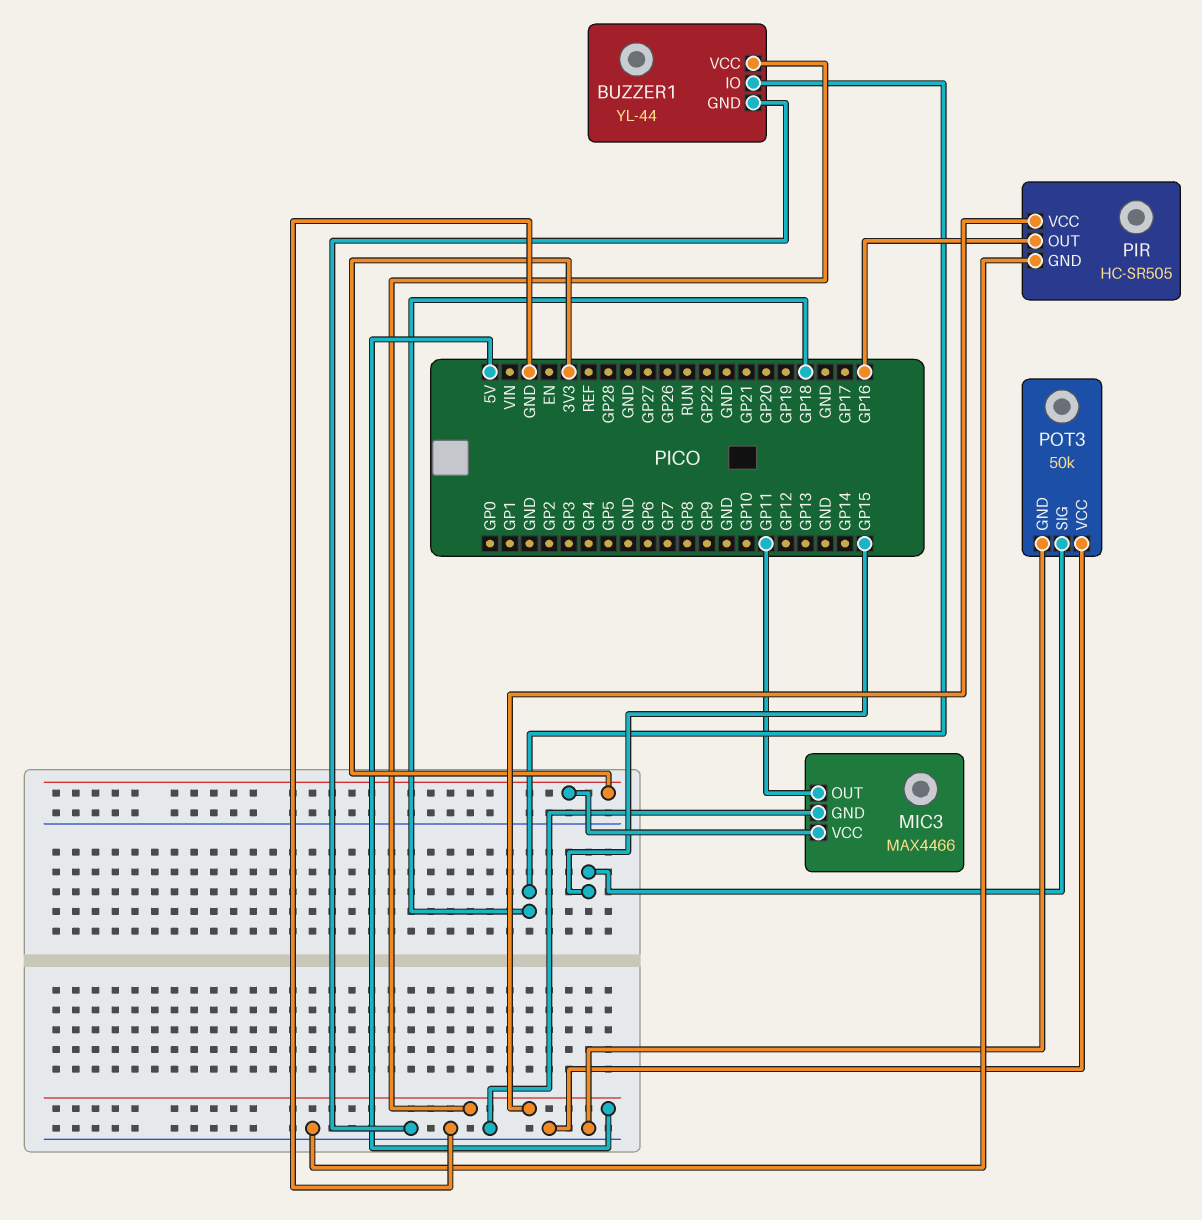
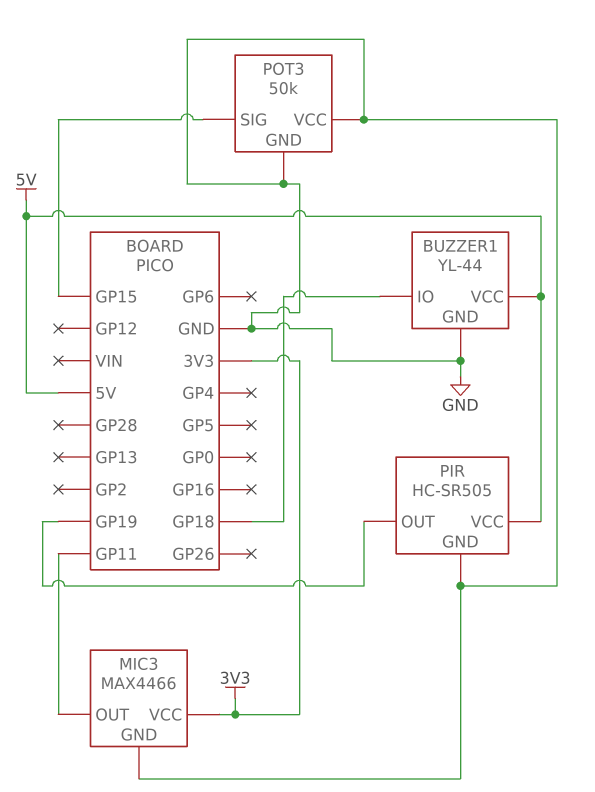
PIR pin OUT: GP16 -> GP19

